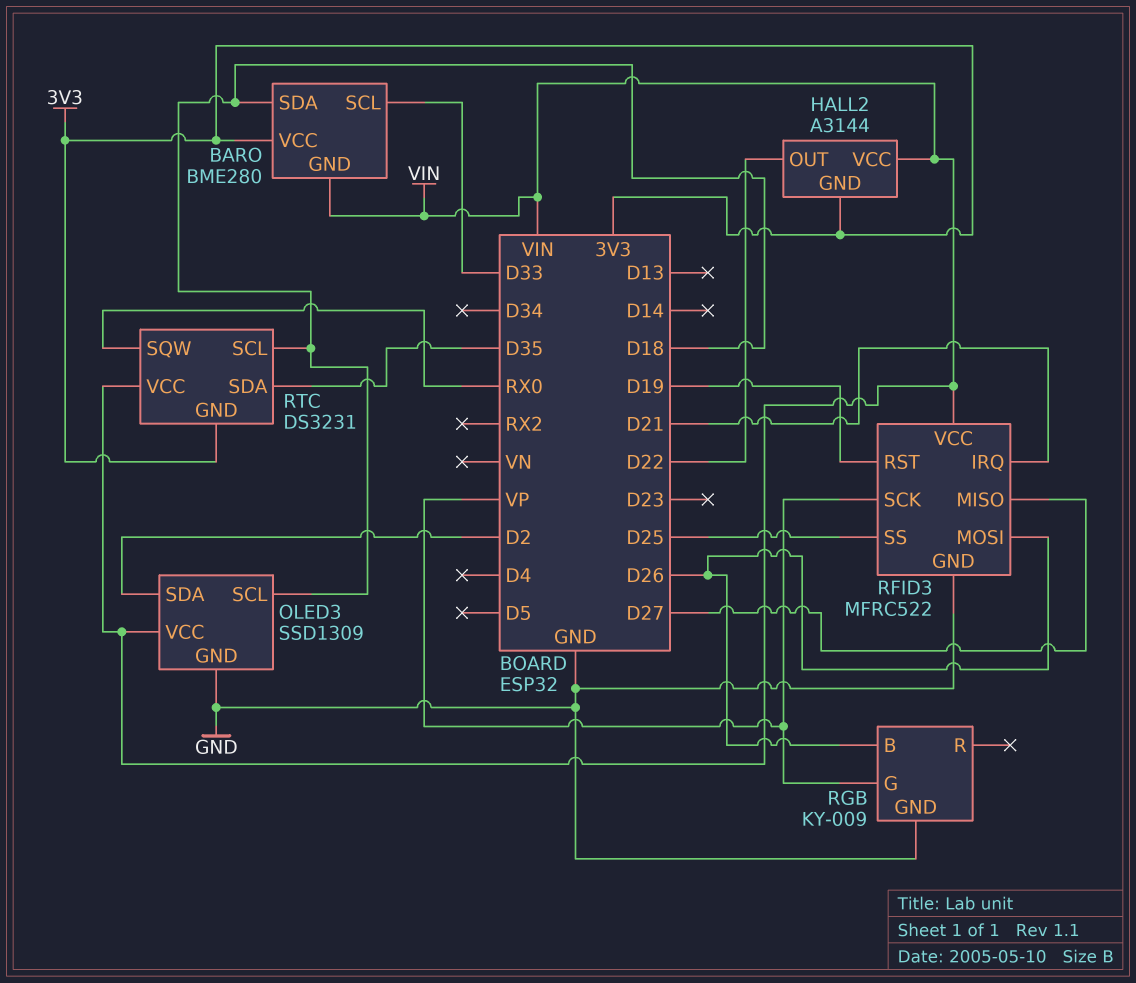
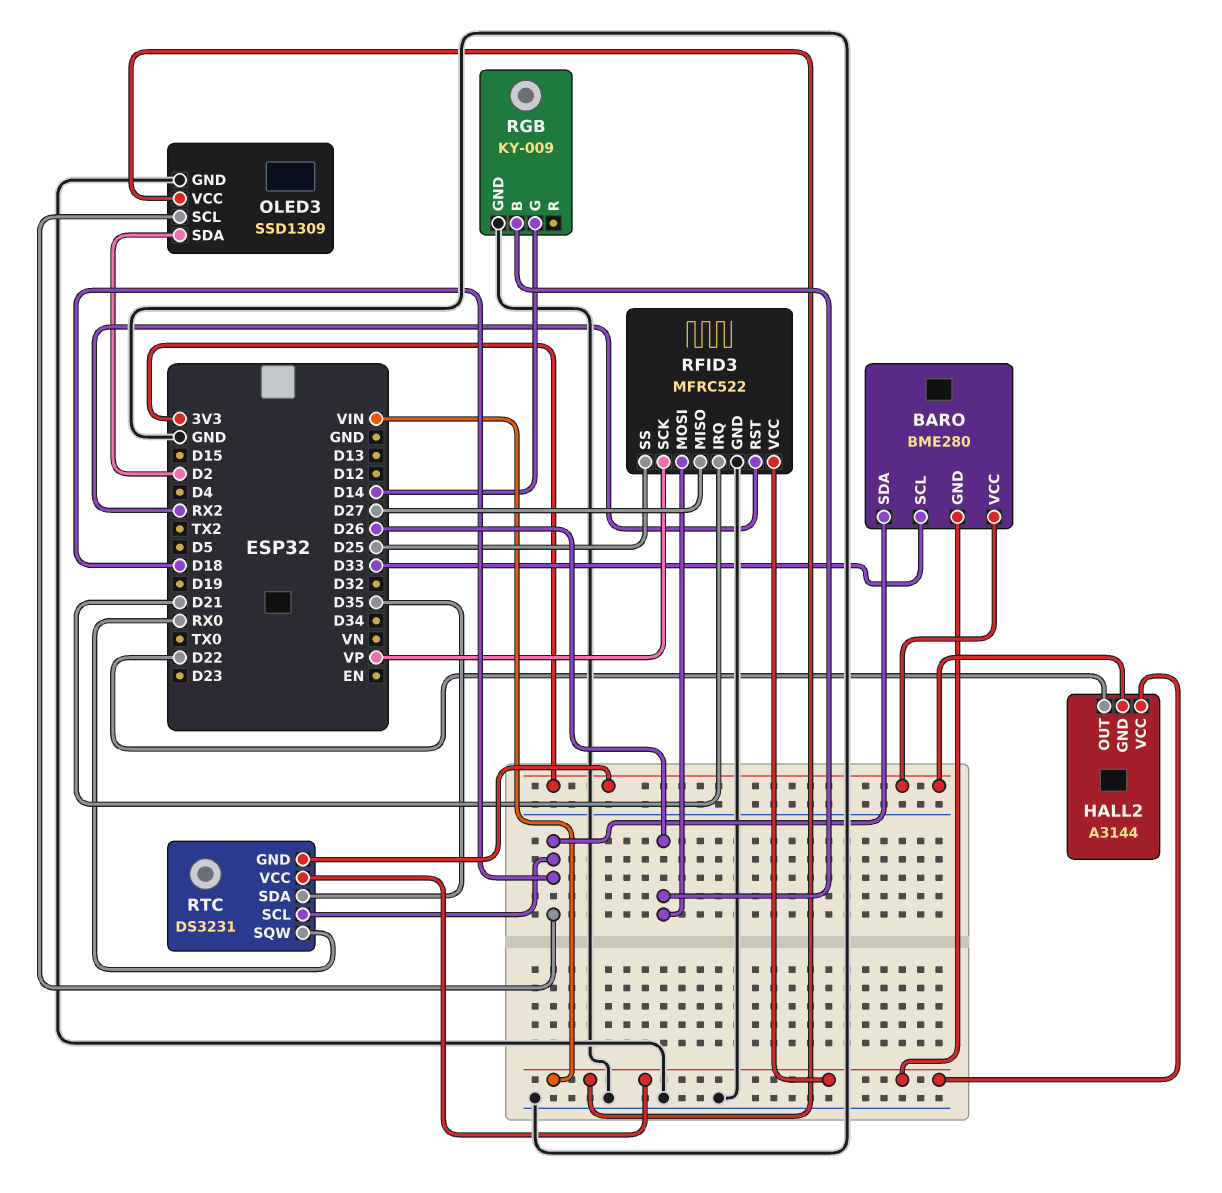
RFID3 pin RST: D19 -> RX2
RGB pin G: VP -> D14

